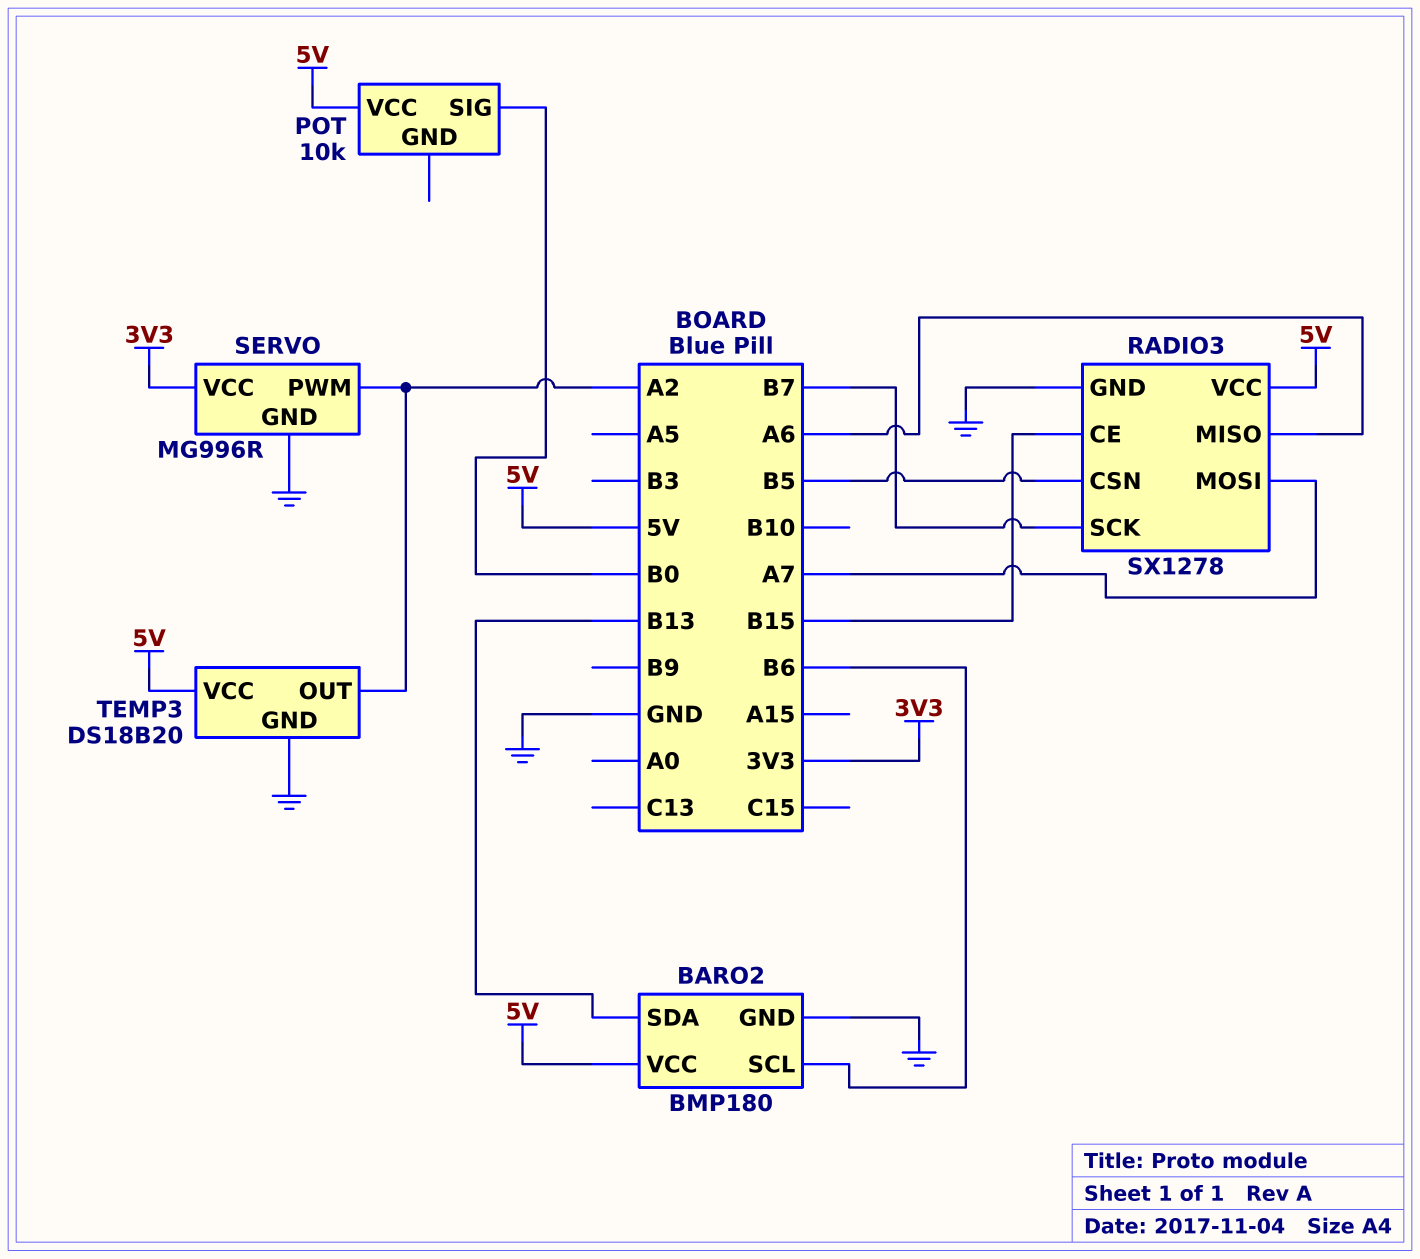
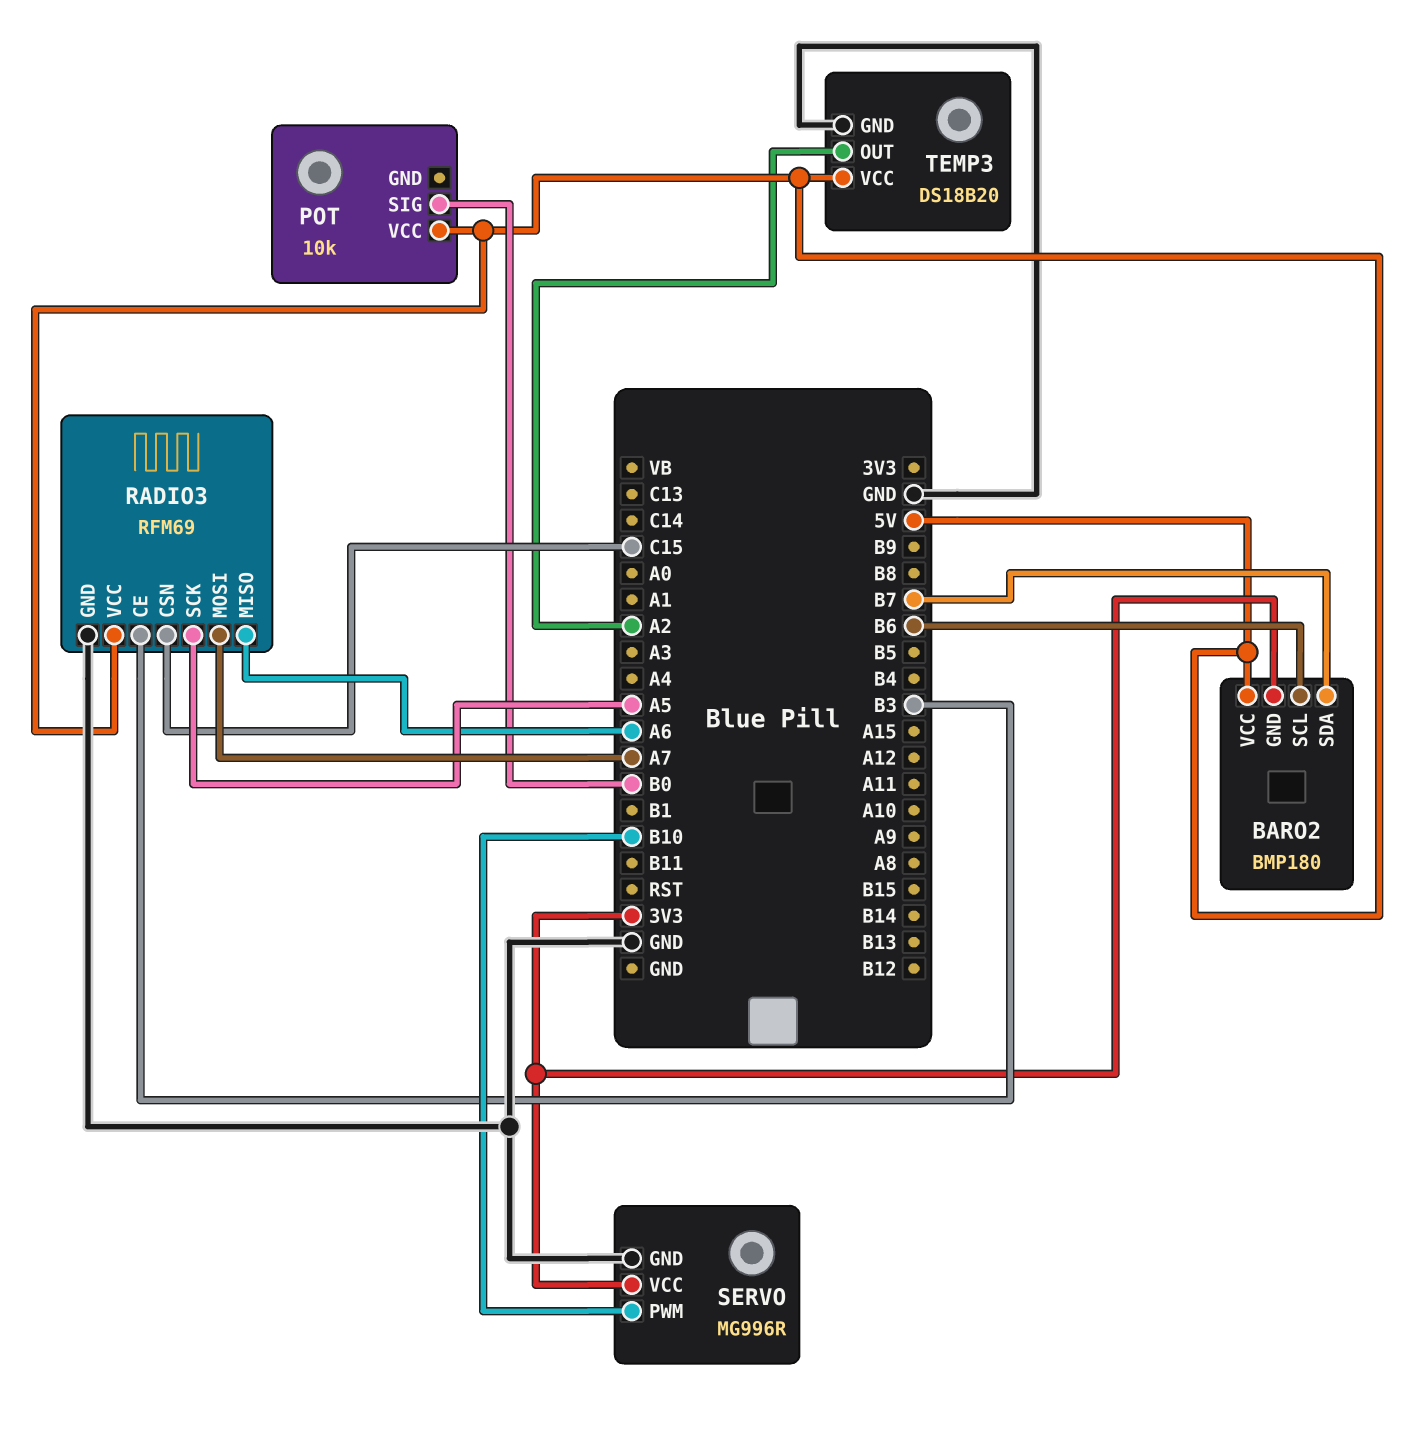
BARO2 pin GND: GND -> 3V3
BARO2 pin SDA: B13 -> B7
RADIO3: SX1278 -> RFM69
RADIO3 pin CE: B15 -> B3
RADIO3 pin CSN: B5 -> C15
RADIO3 pin SCK: B7 -> A5
SERVO pin PWM: A2 -> B10

